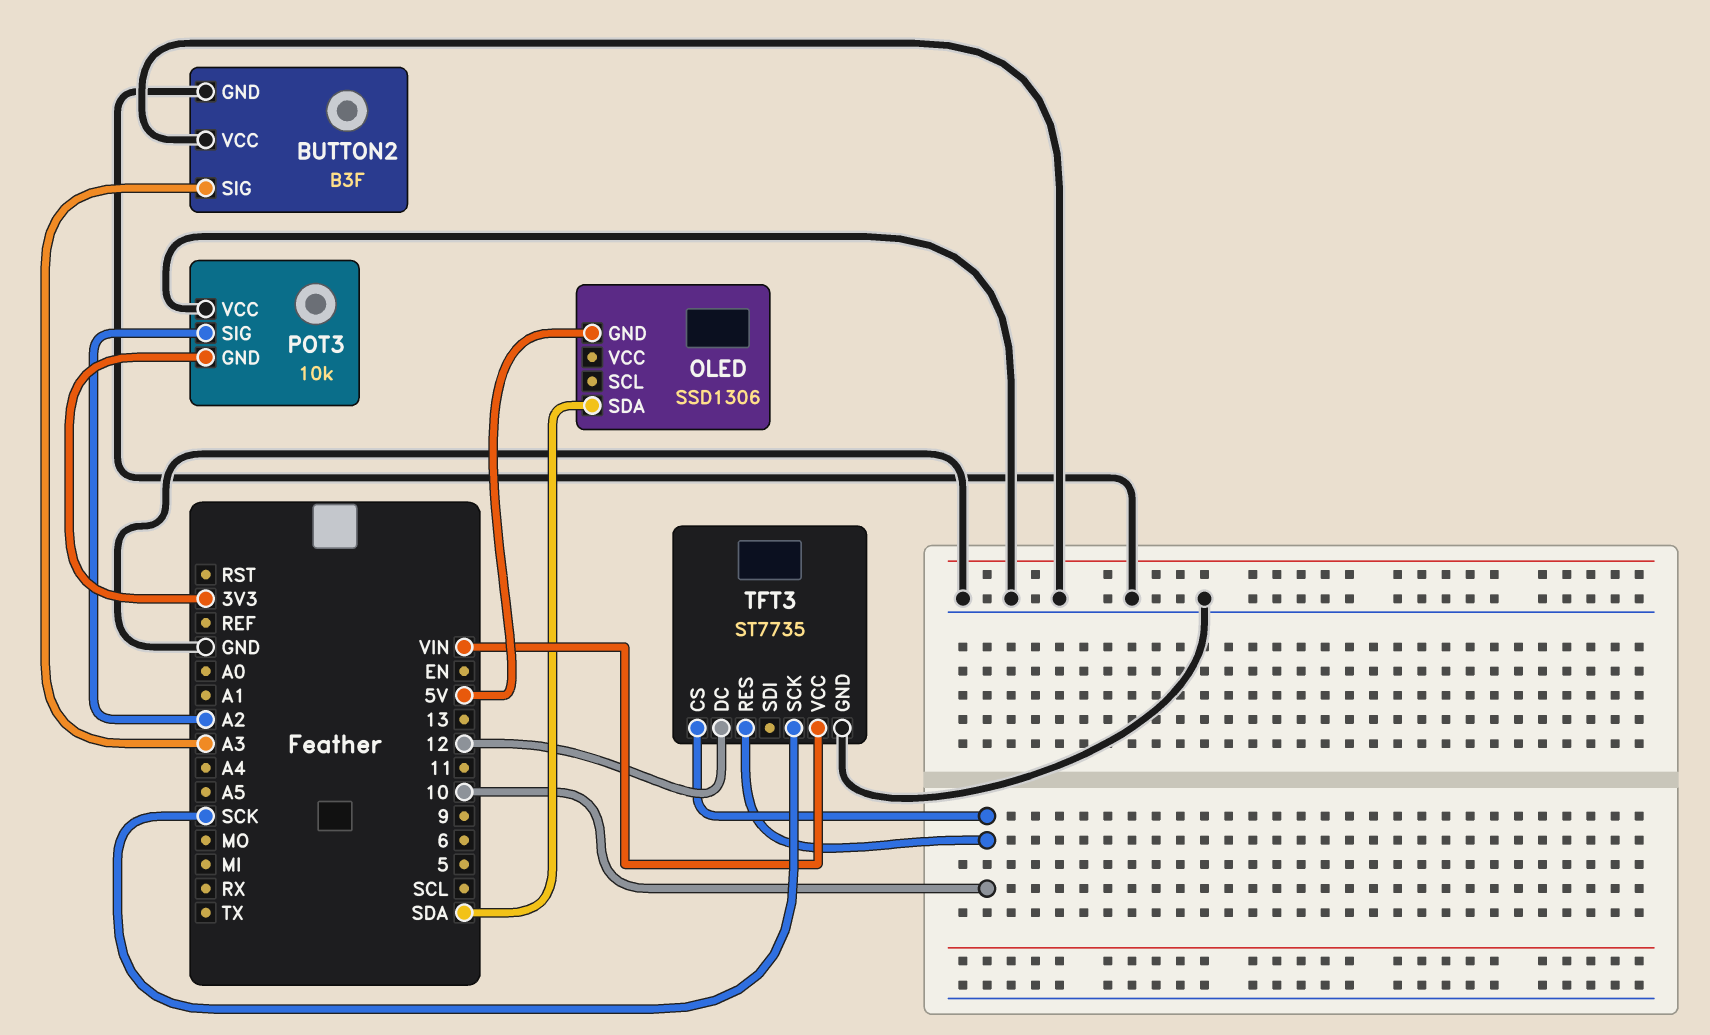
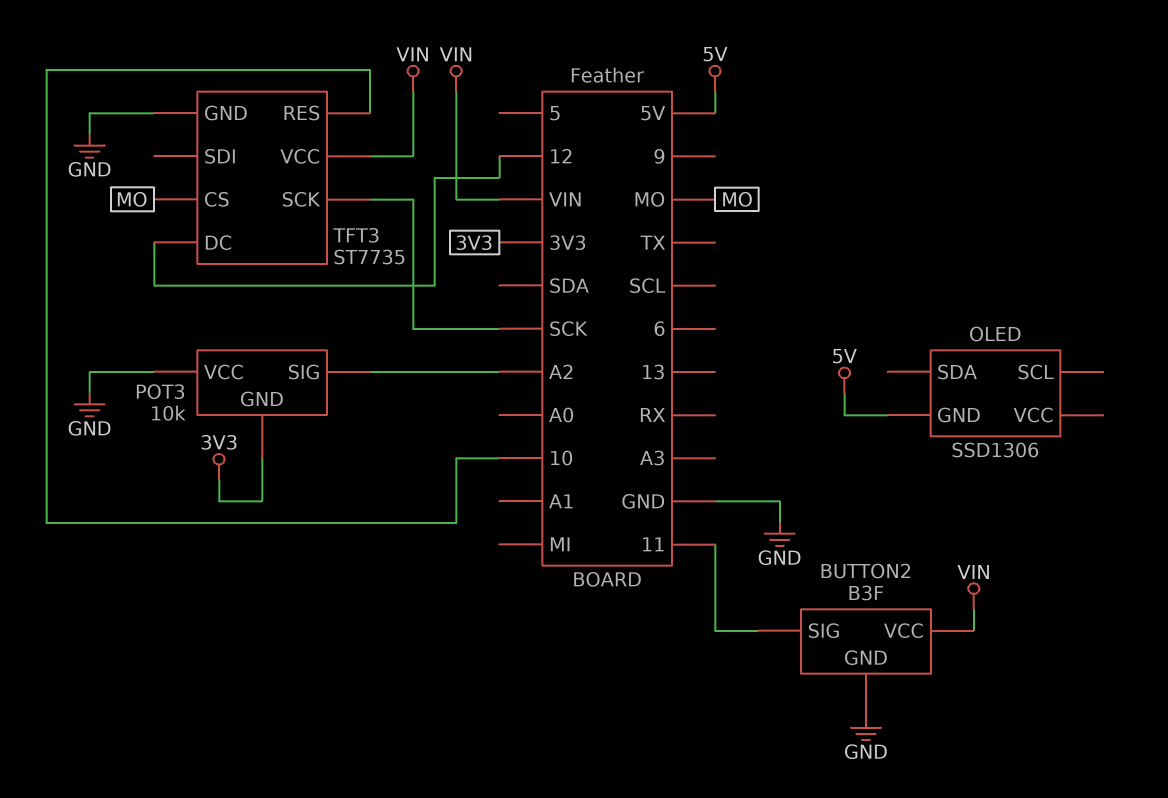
BUTTON2 pin SIG: A3 -> 11
BUTTON2 pin VCC: GND -> VIN
OLED pin SDA: SDA -> none
TFT3 pin CS: 10 -> MO

